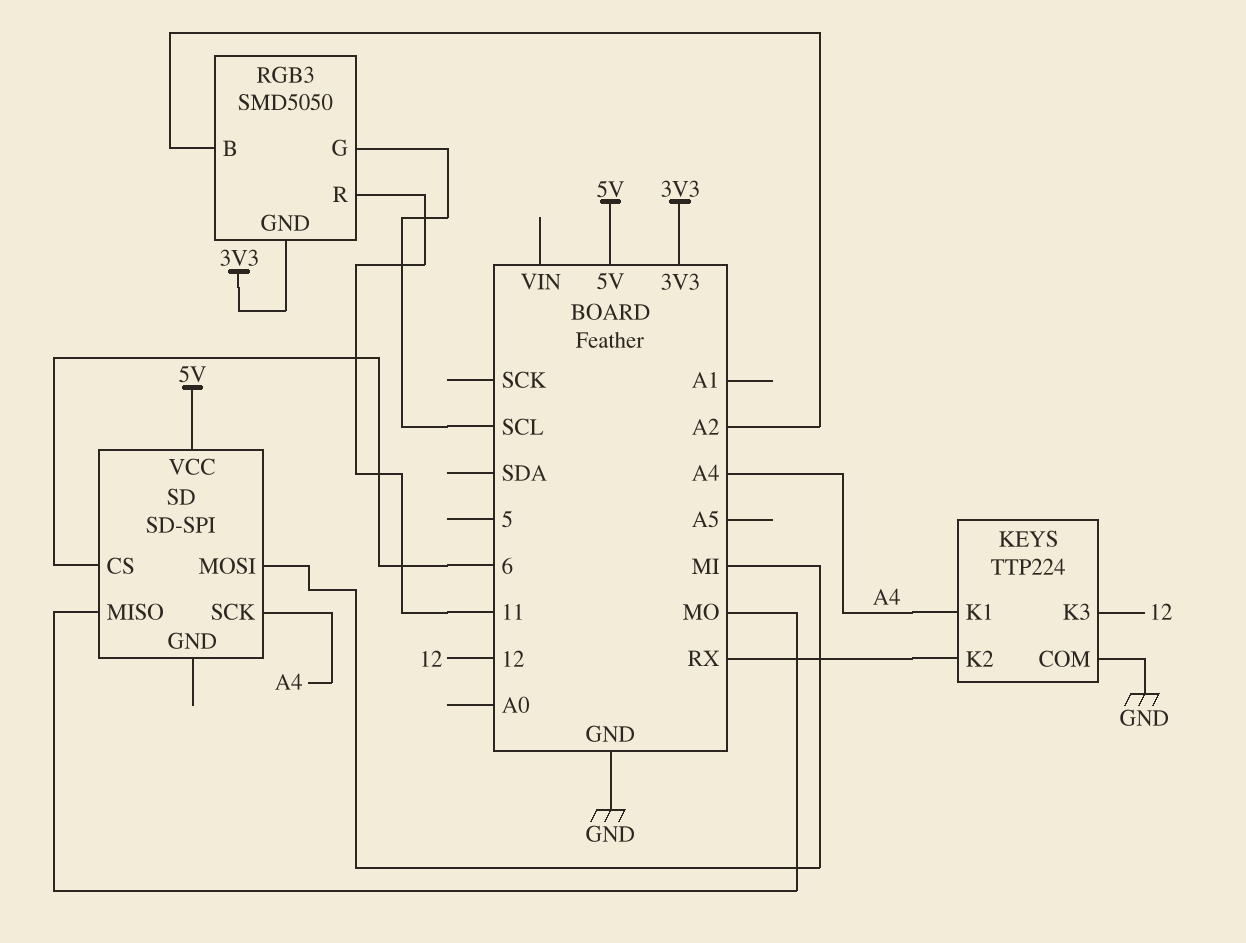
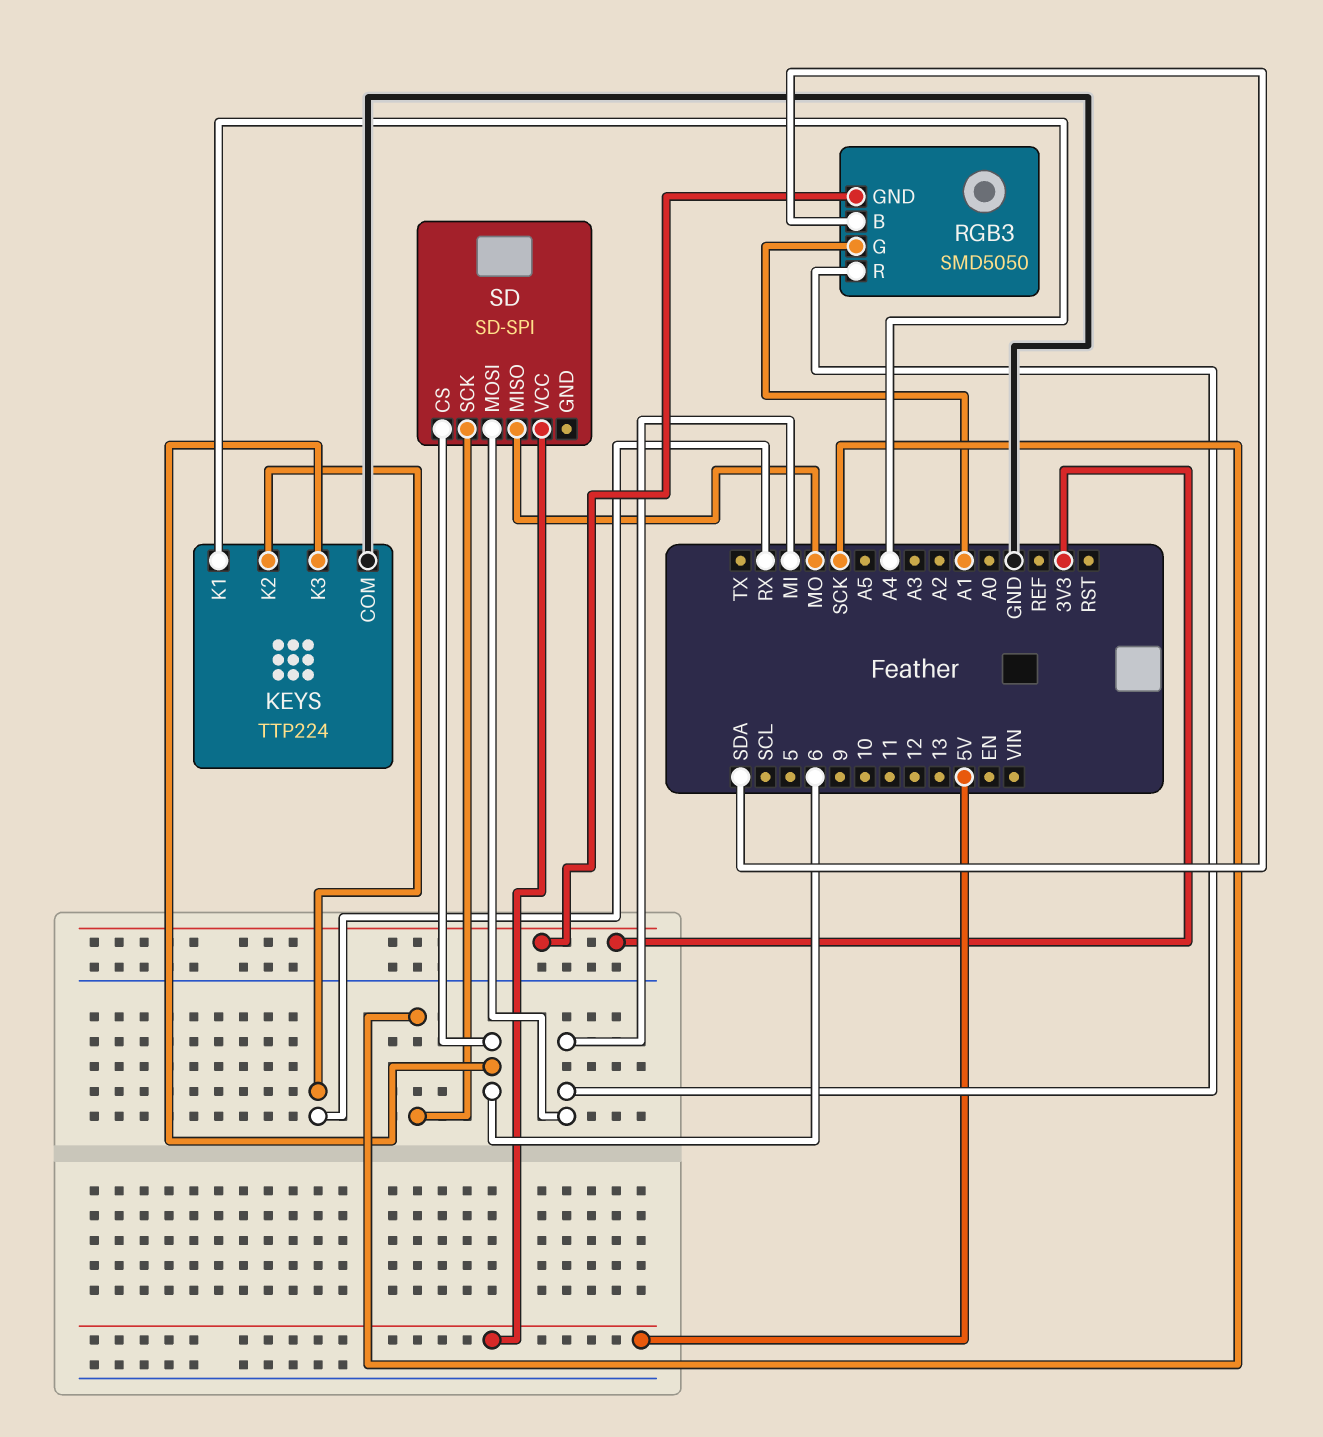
KEYS pin K3: 12 -> 6
RGB3 pin B: A2 -> SDA
RGB3 pin G: SCL -> A1
RGB3 pin R: 11 -> MI
SD pin SCK: A4 -> SCK

